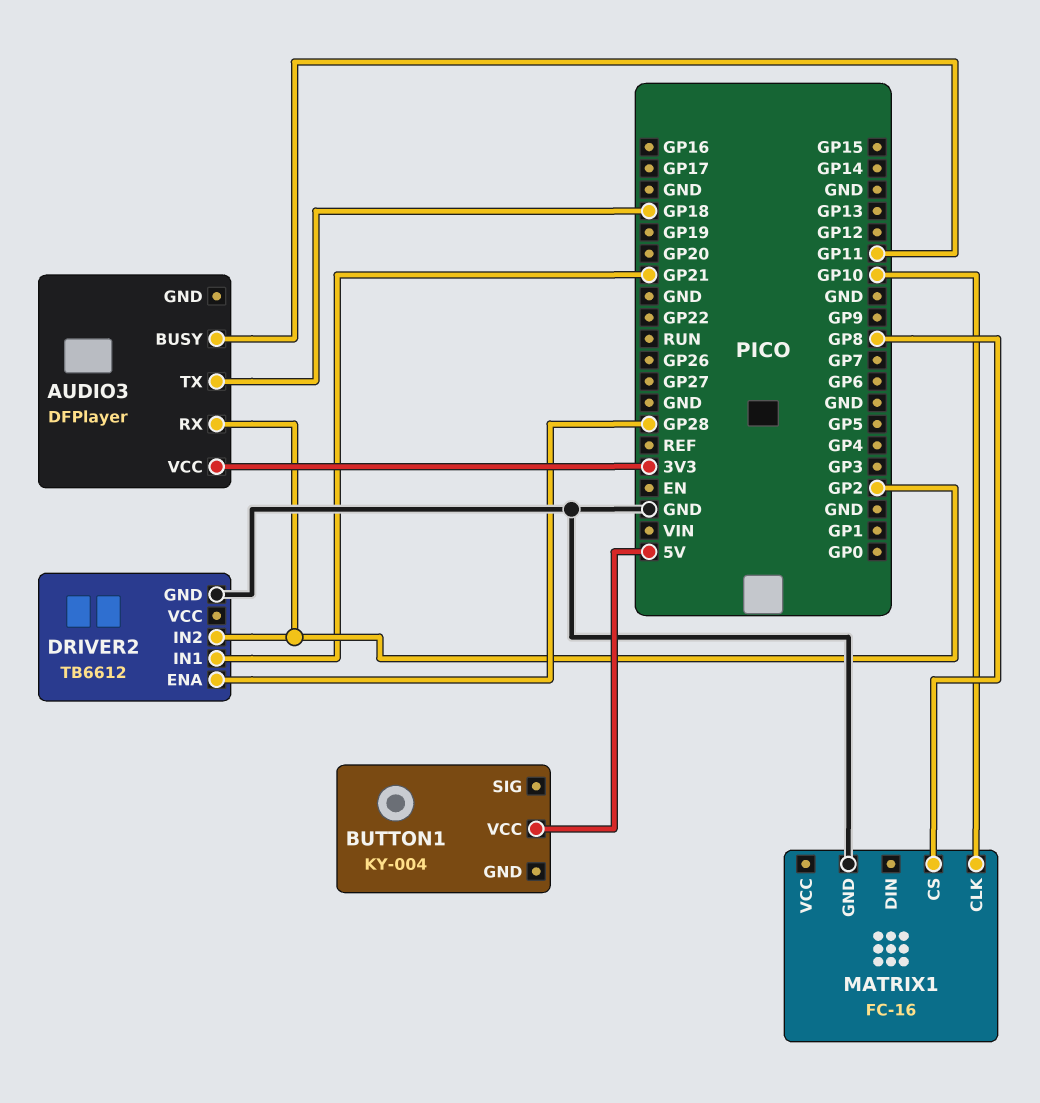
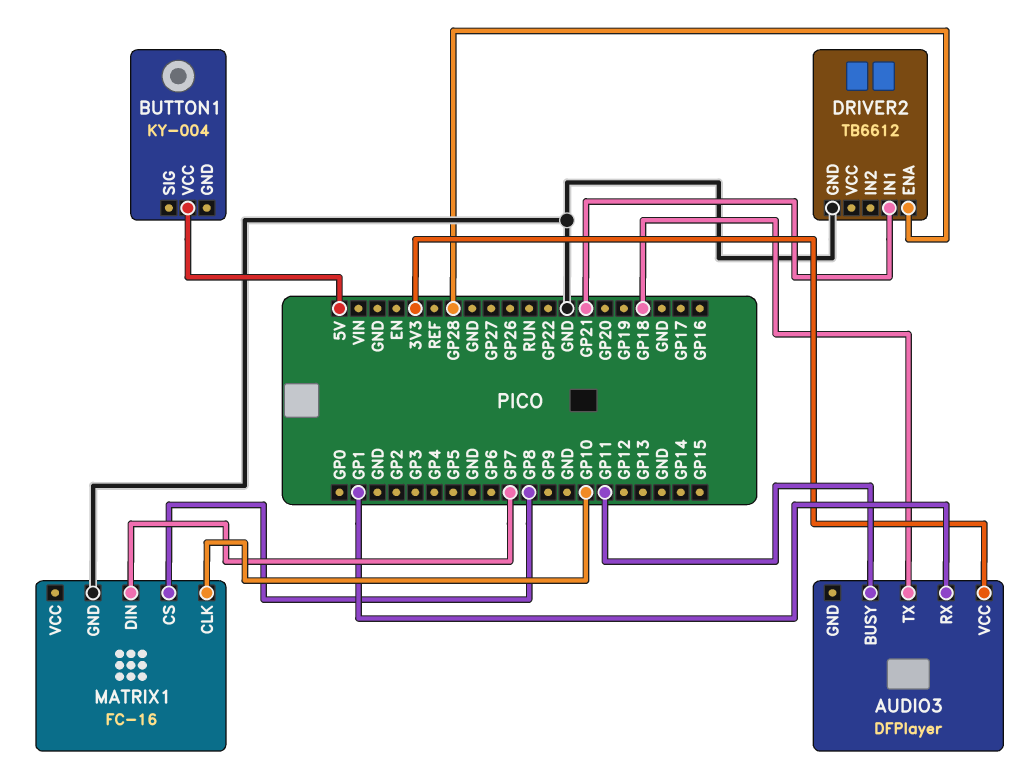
AUDIO3 pin RX: GP2 -> GP1
DRIVER2 pin IN2: GP2 -> none
MATRIX1 pin DIN: none -> GP7

